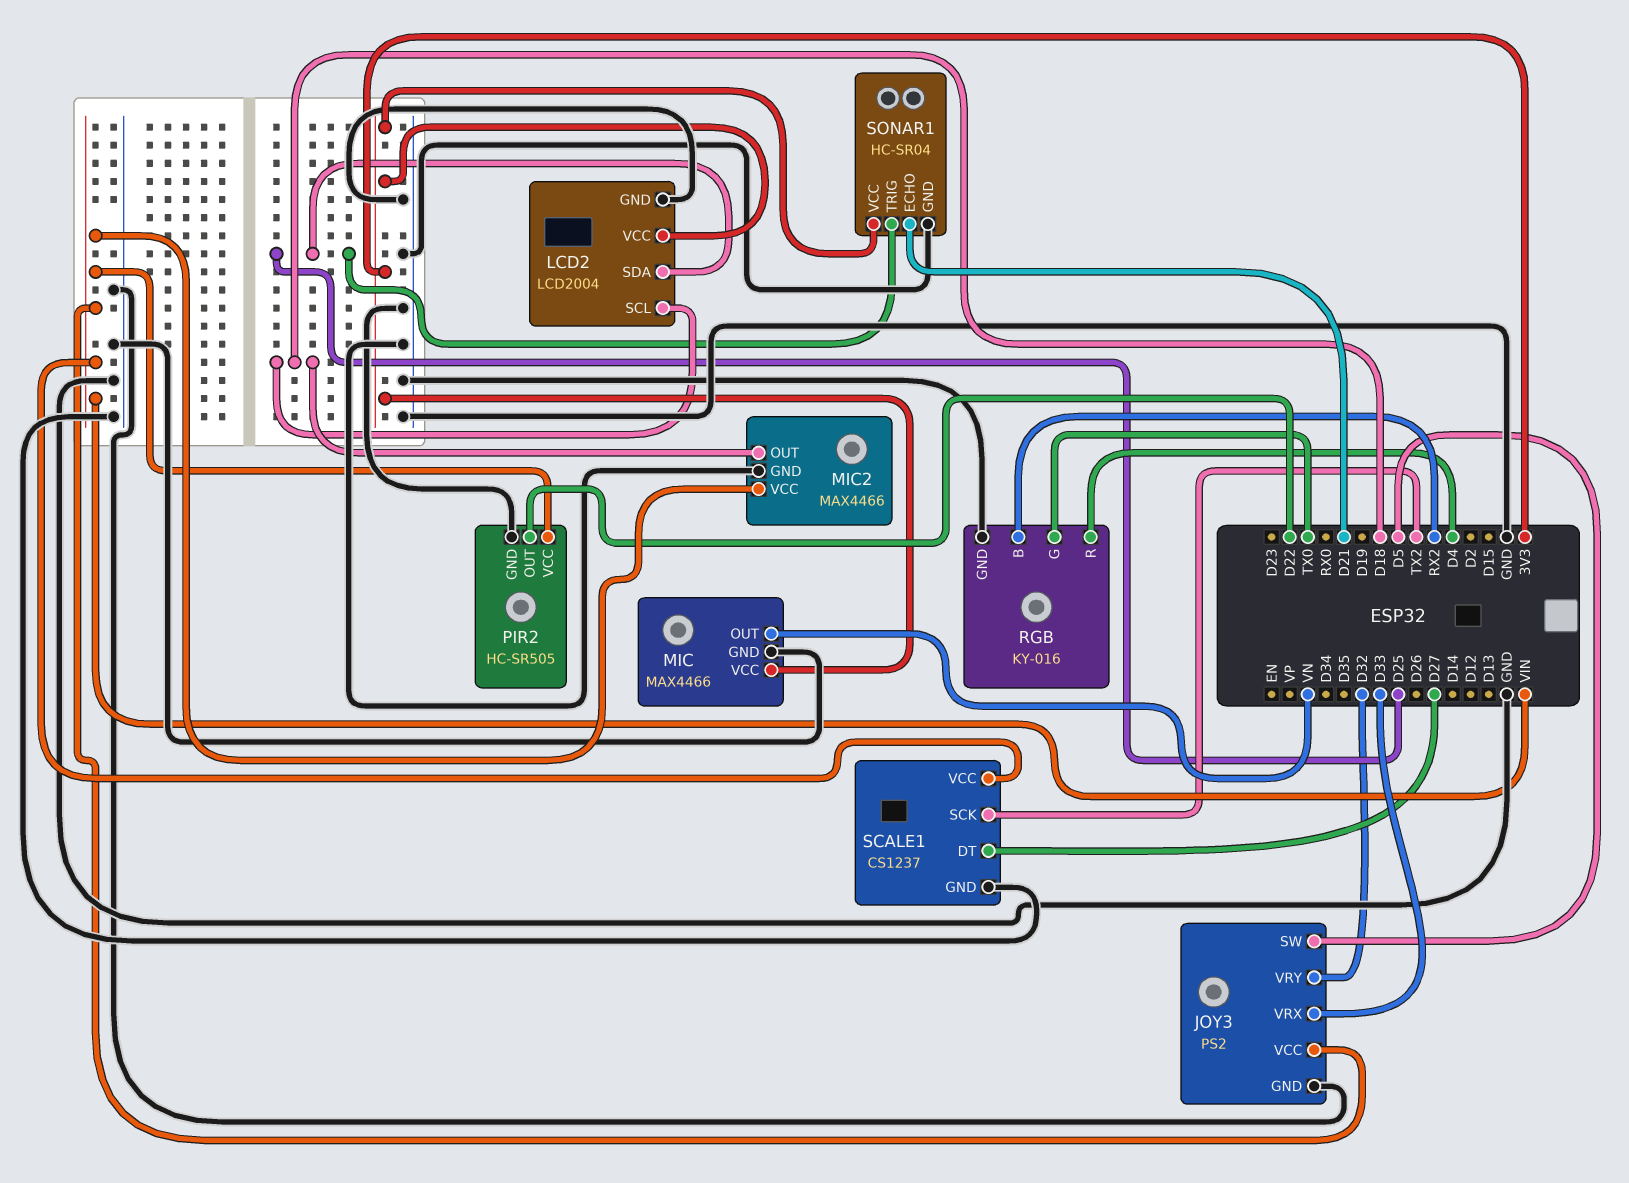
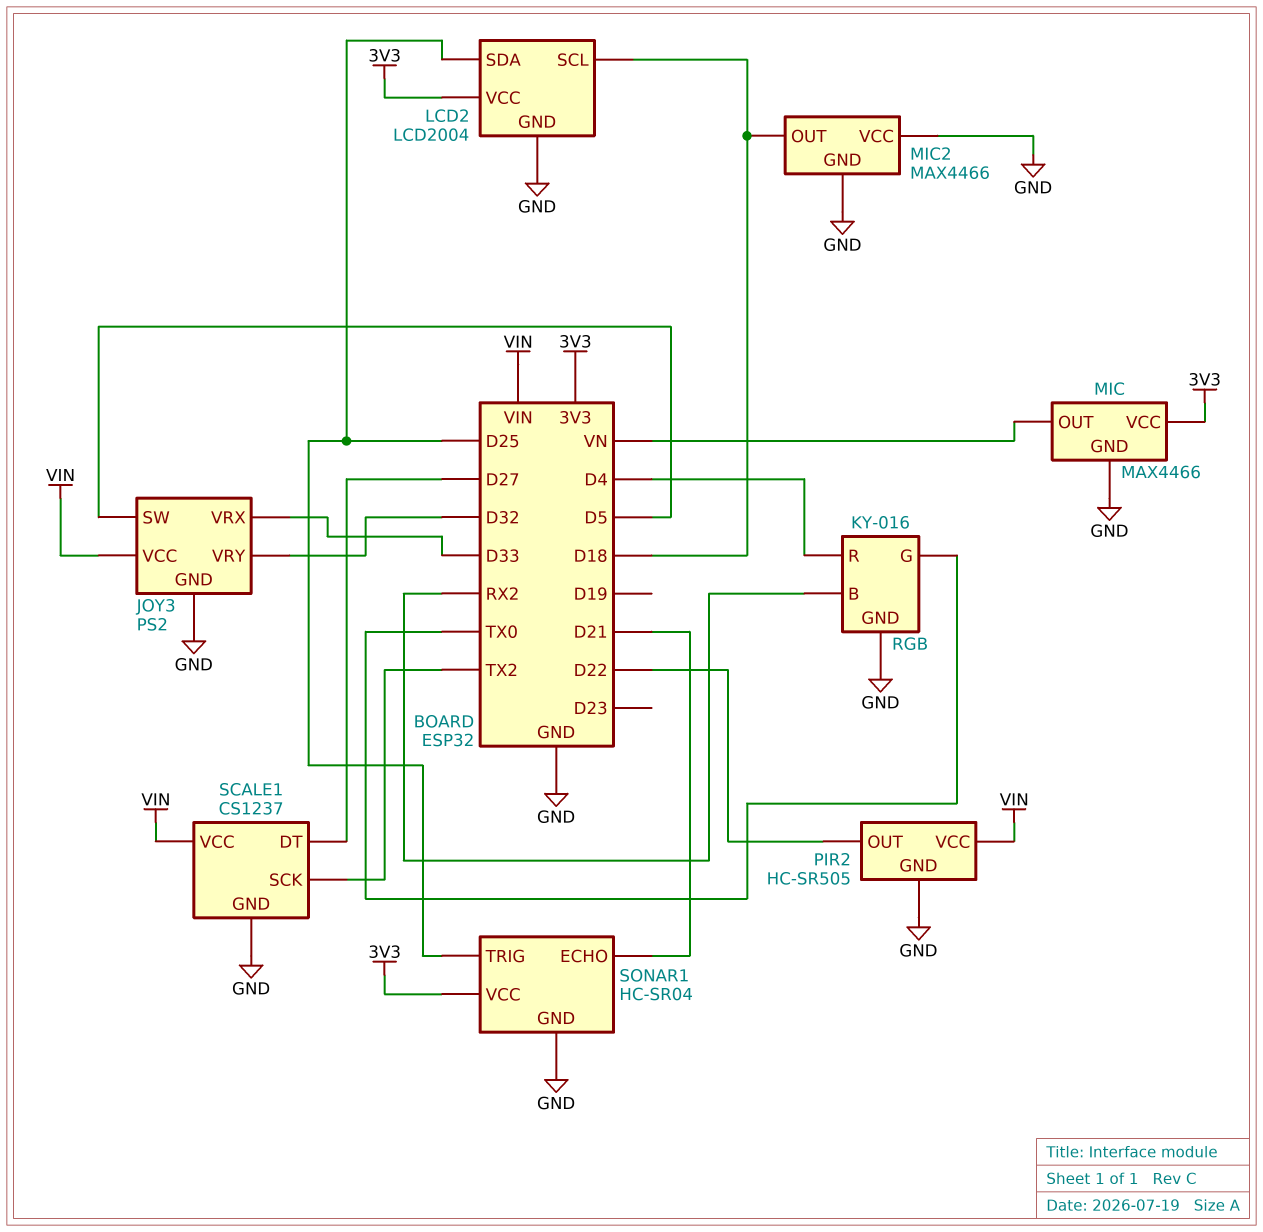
MIC2 pin VCC: VIN -> GND

